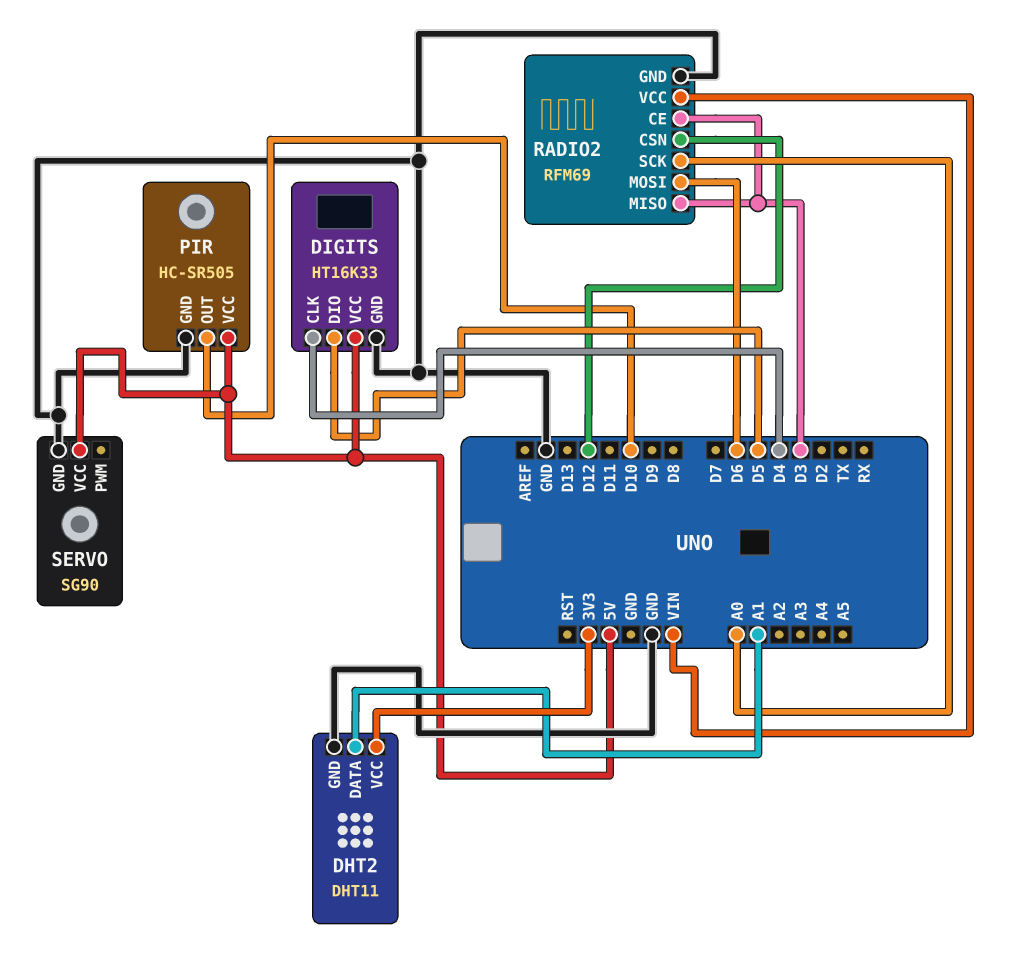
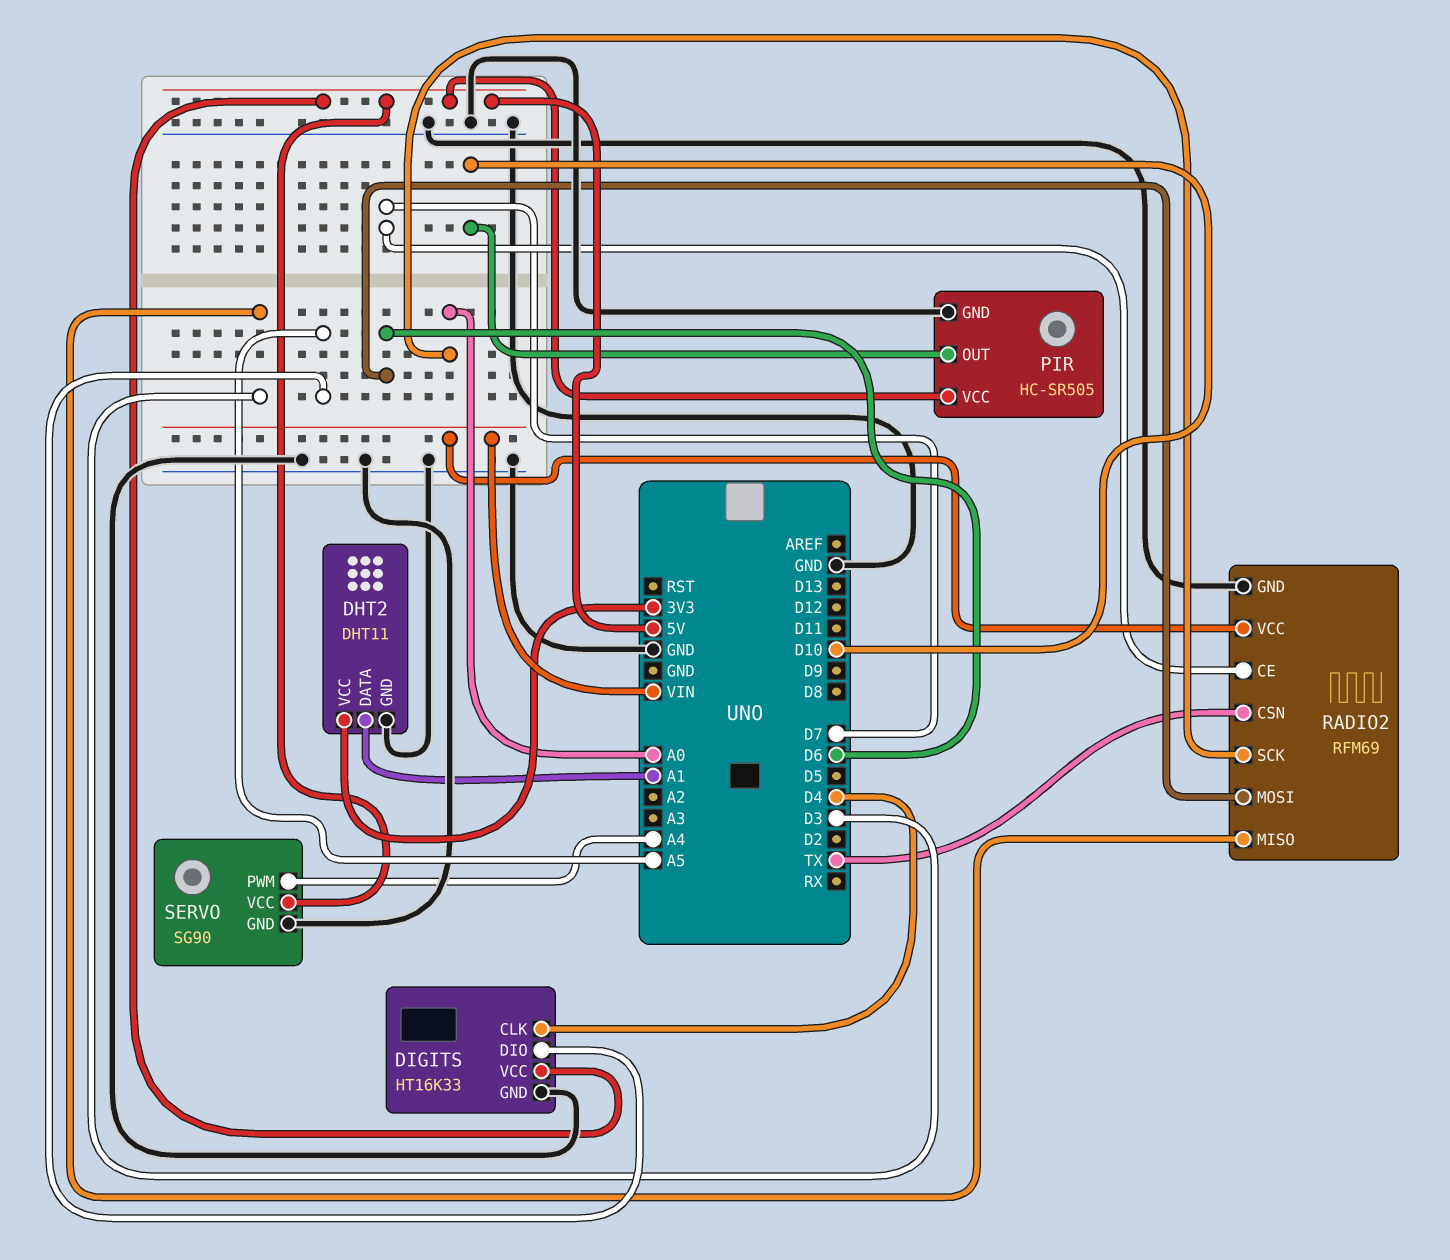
DIGITS pin DIO: D5 -> A5
RADIO2 pin CE: D3 -> D7
RADIO2 pin CSN: D12 -> TX
SERVO pin PWM: none -> A4

